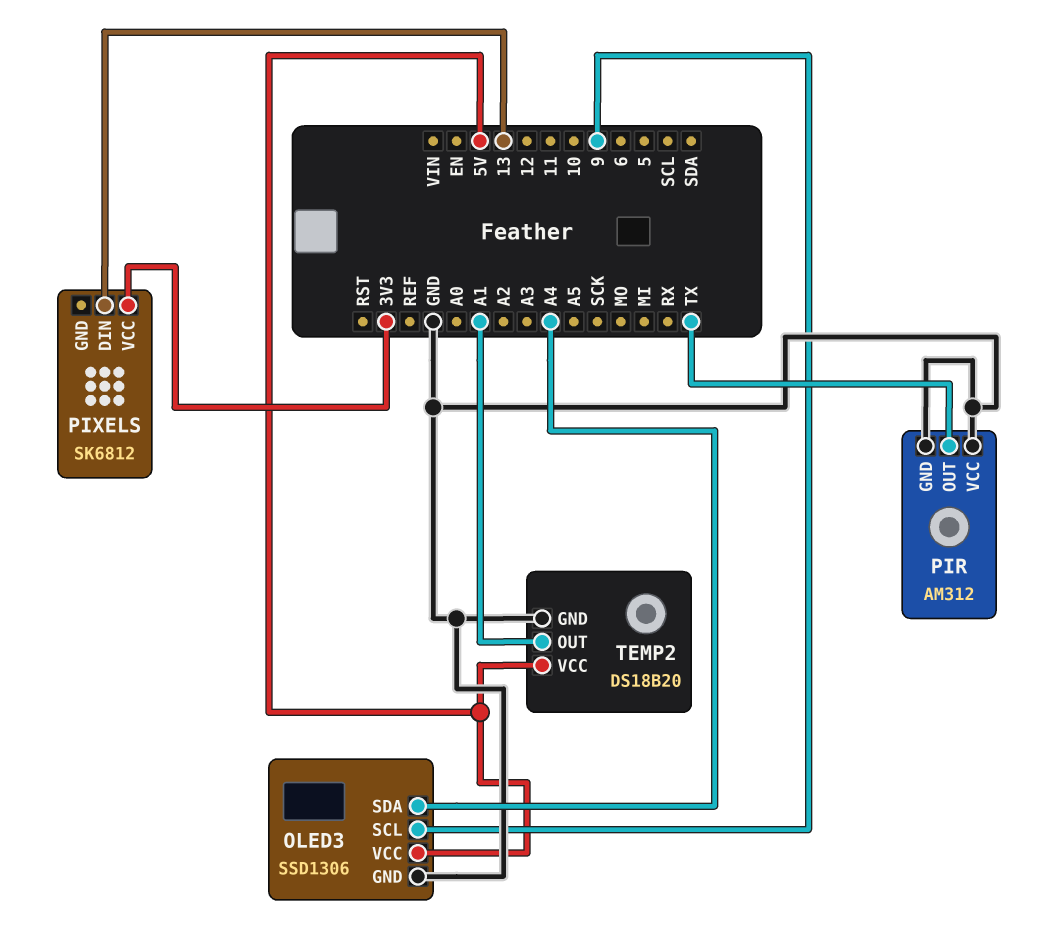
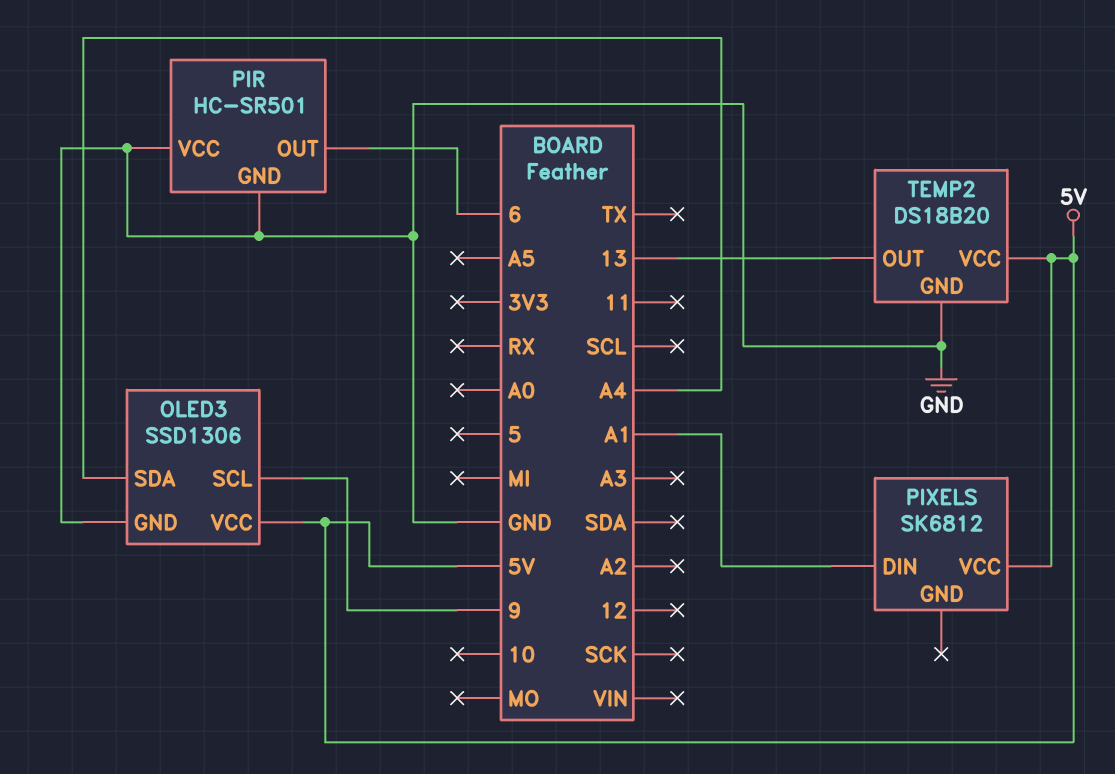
PIR: AM312 -> HC-SR501
PIR pin OUT: TX -> 6
PIXELS pin DIN: 13 -> A1
PIXELS pin VCC: 3V3 -> 5V
TEMP2 pin OUT: A1 -> 13

